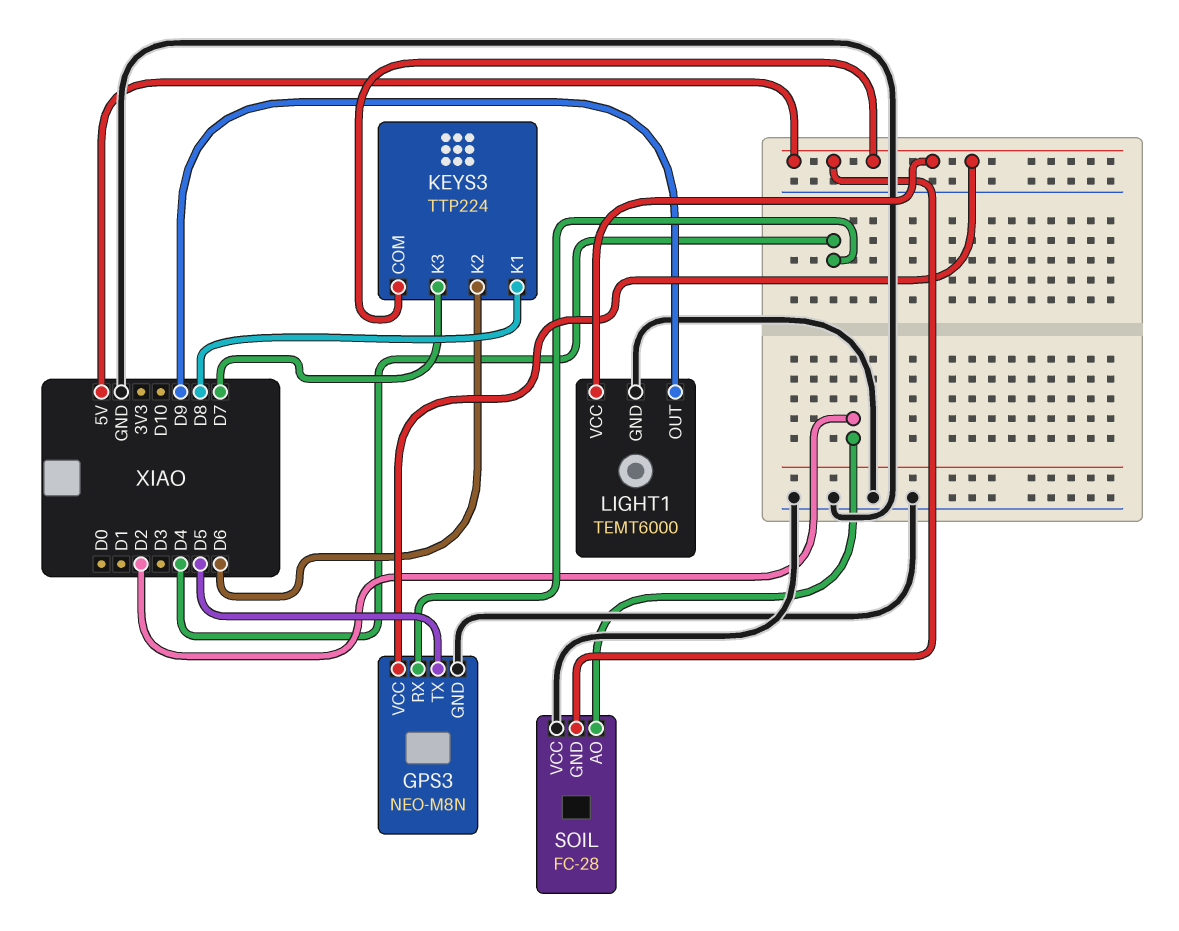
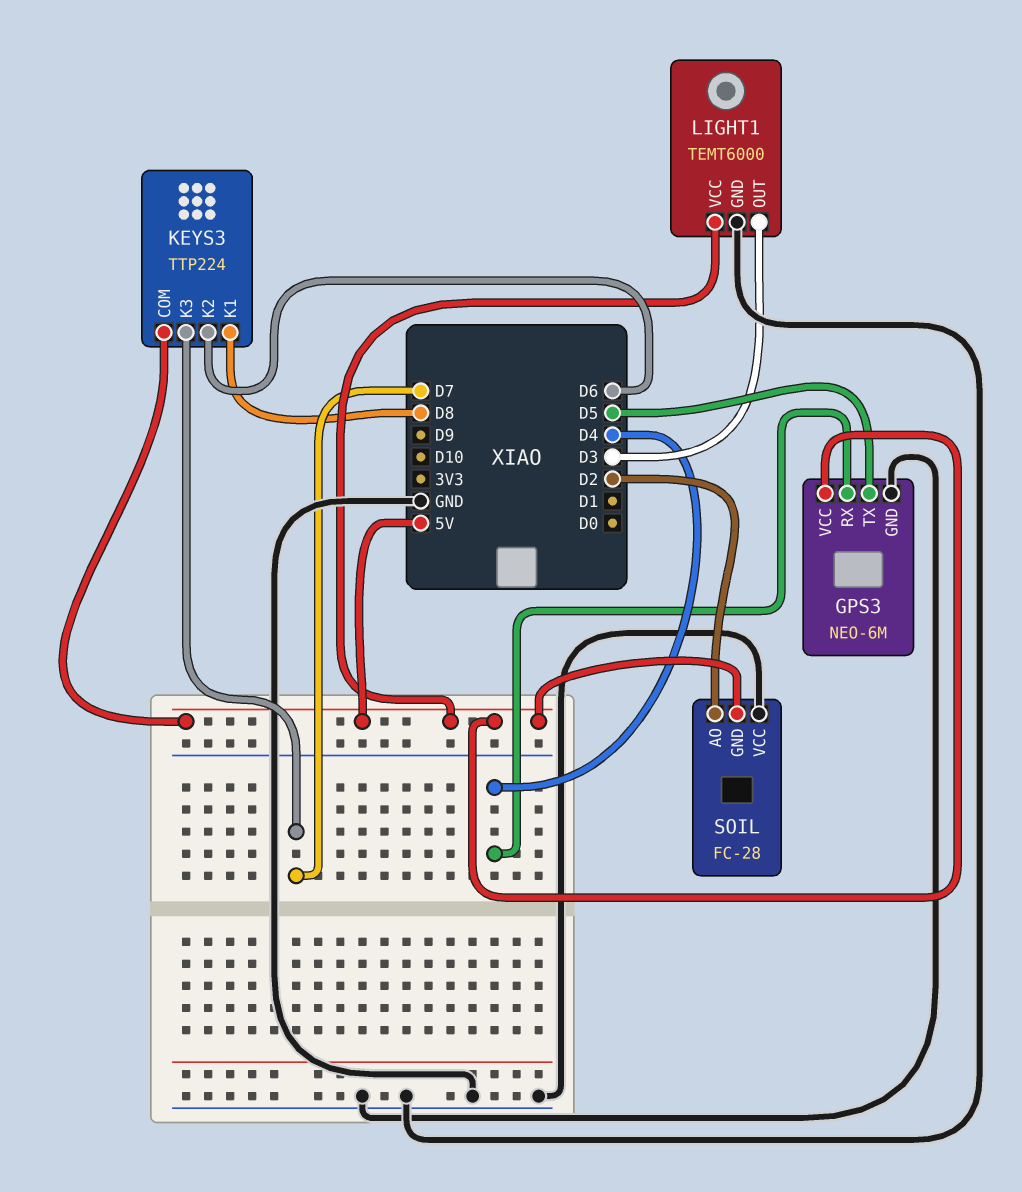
GPS3: NEO-M8N -> NEO-6M
LIGHT1 pin OUT: D9 -> D3

